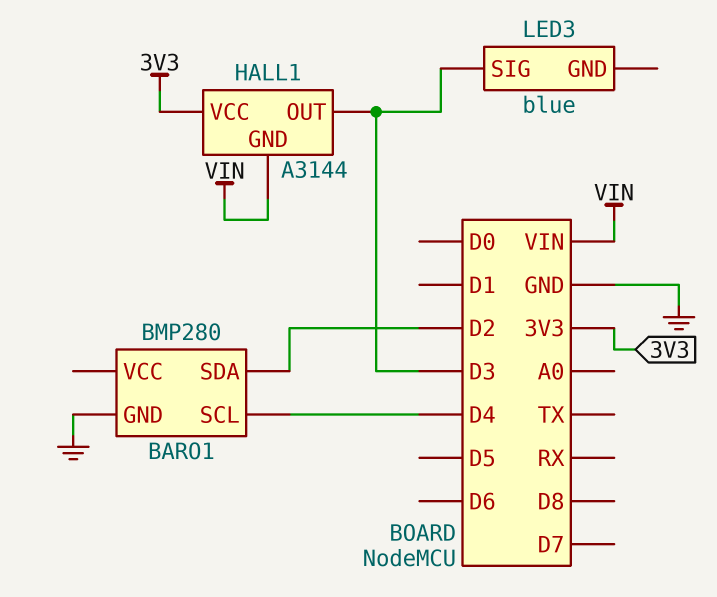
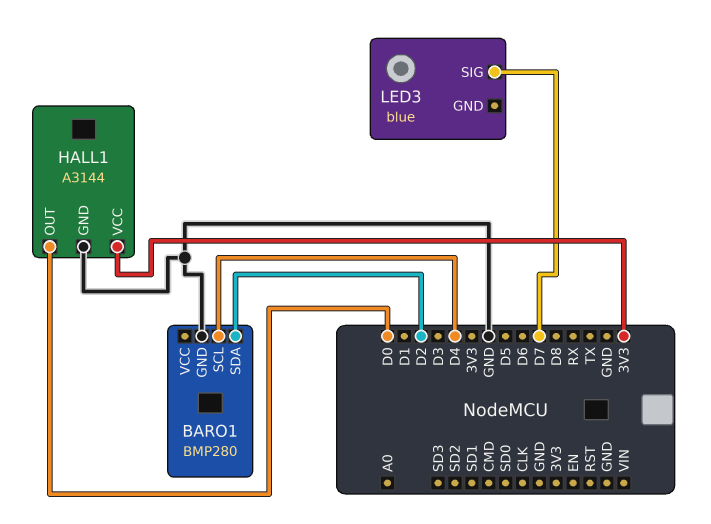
HALL1 pin GND: VIN -> GND
HALL1 pin OUT: D3 -> D0
LED3 pin SIG: D3 -> D7

